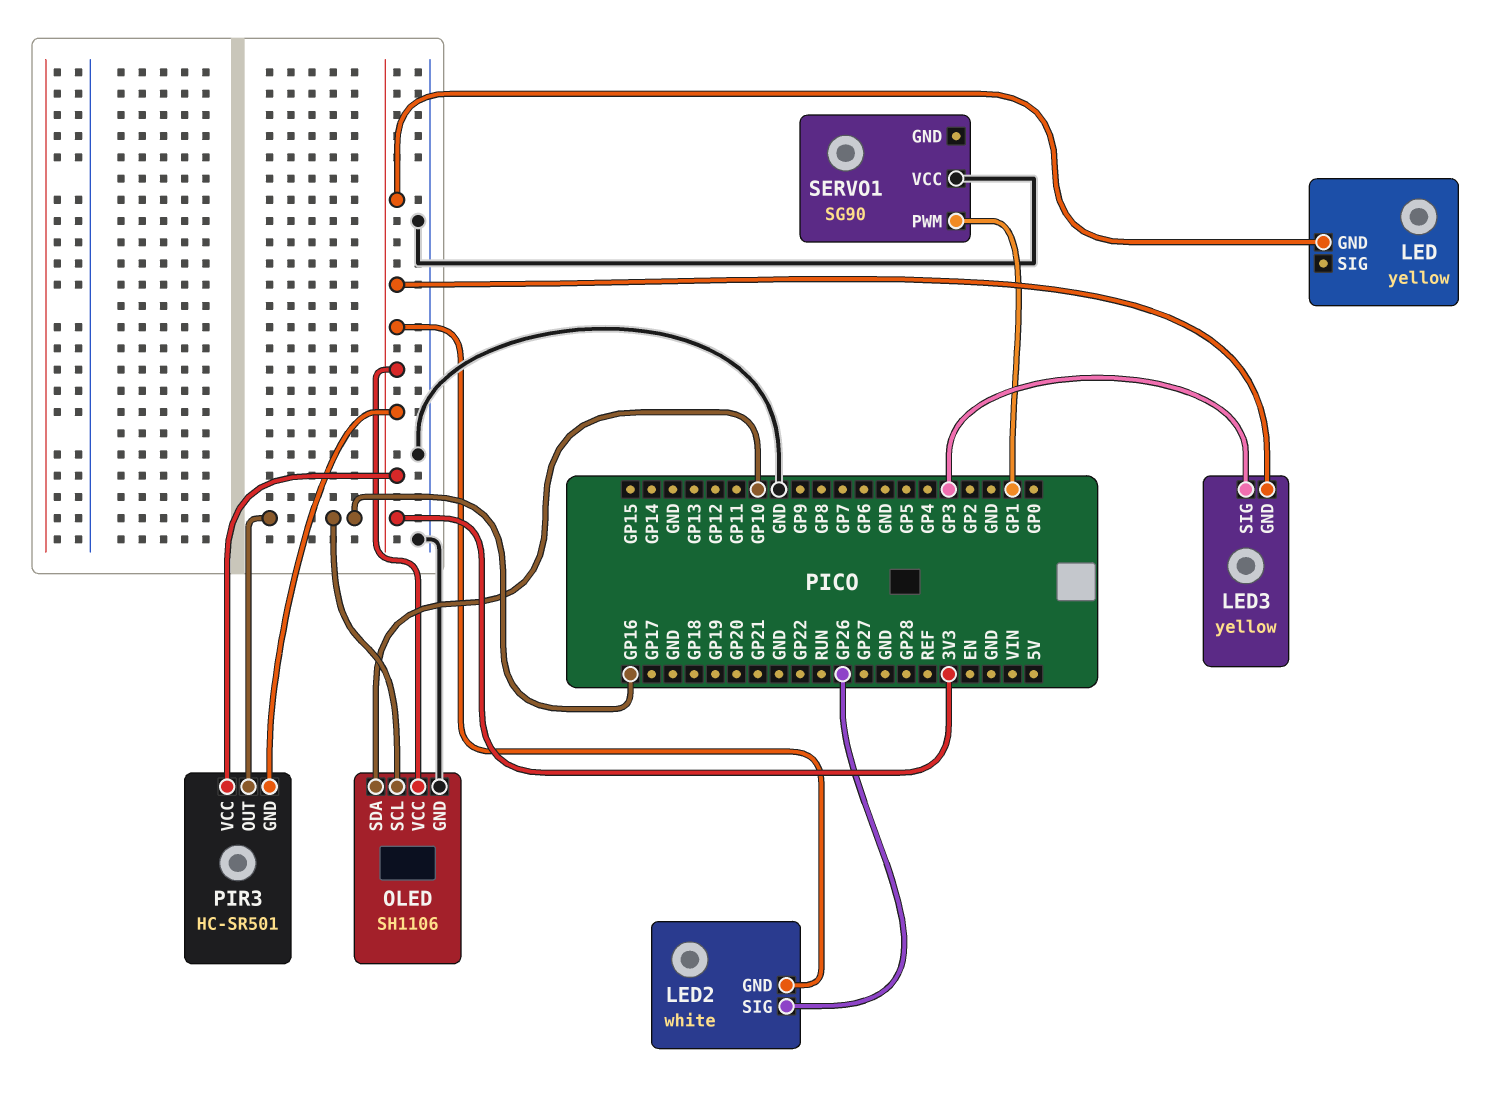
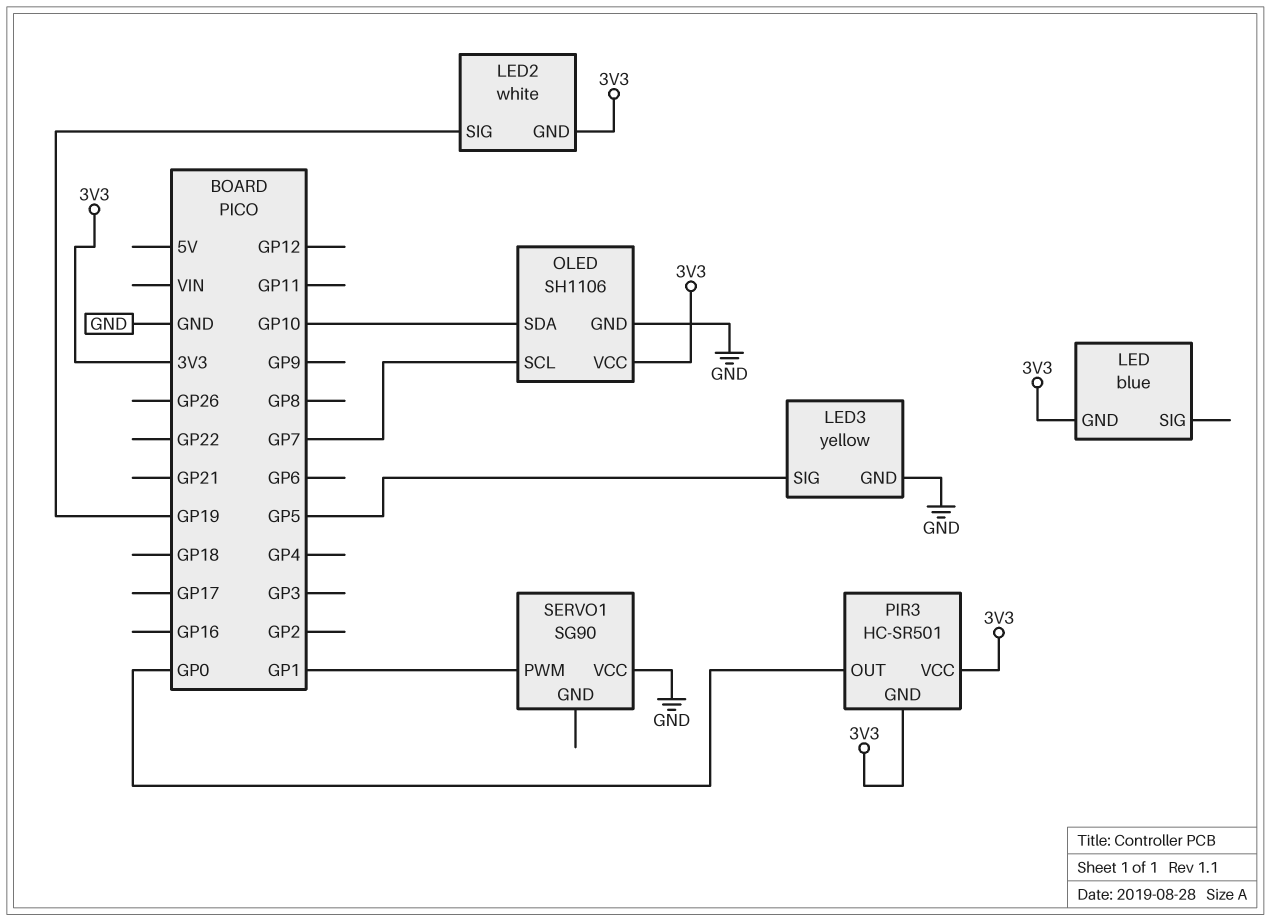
LED: yellow -> blue
LED2 pin SIG: GP26 -> GP19
LED3 pin GND: 3V3 -> GND
LED3 pin SIG: GP3 -> GP5
OLED pin SCL: GP16 -> GP7
PIR3 pin OUT: GP16 -> GP0

